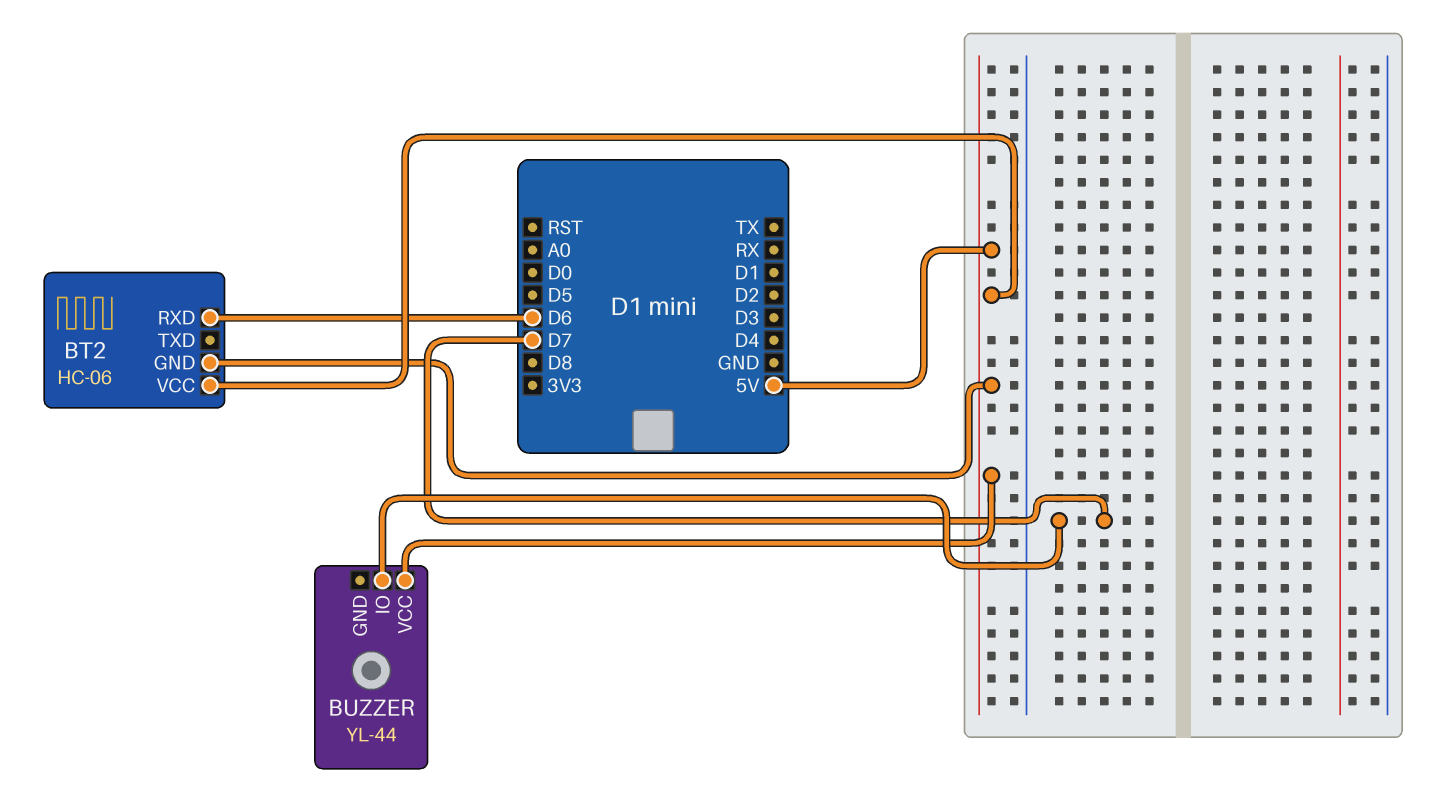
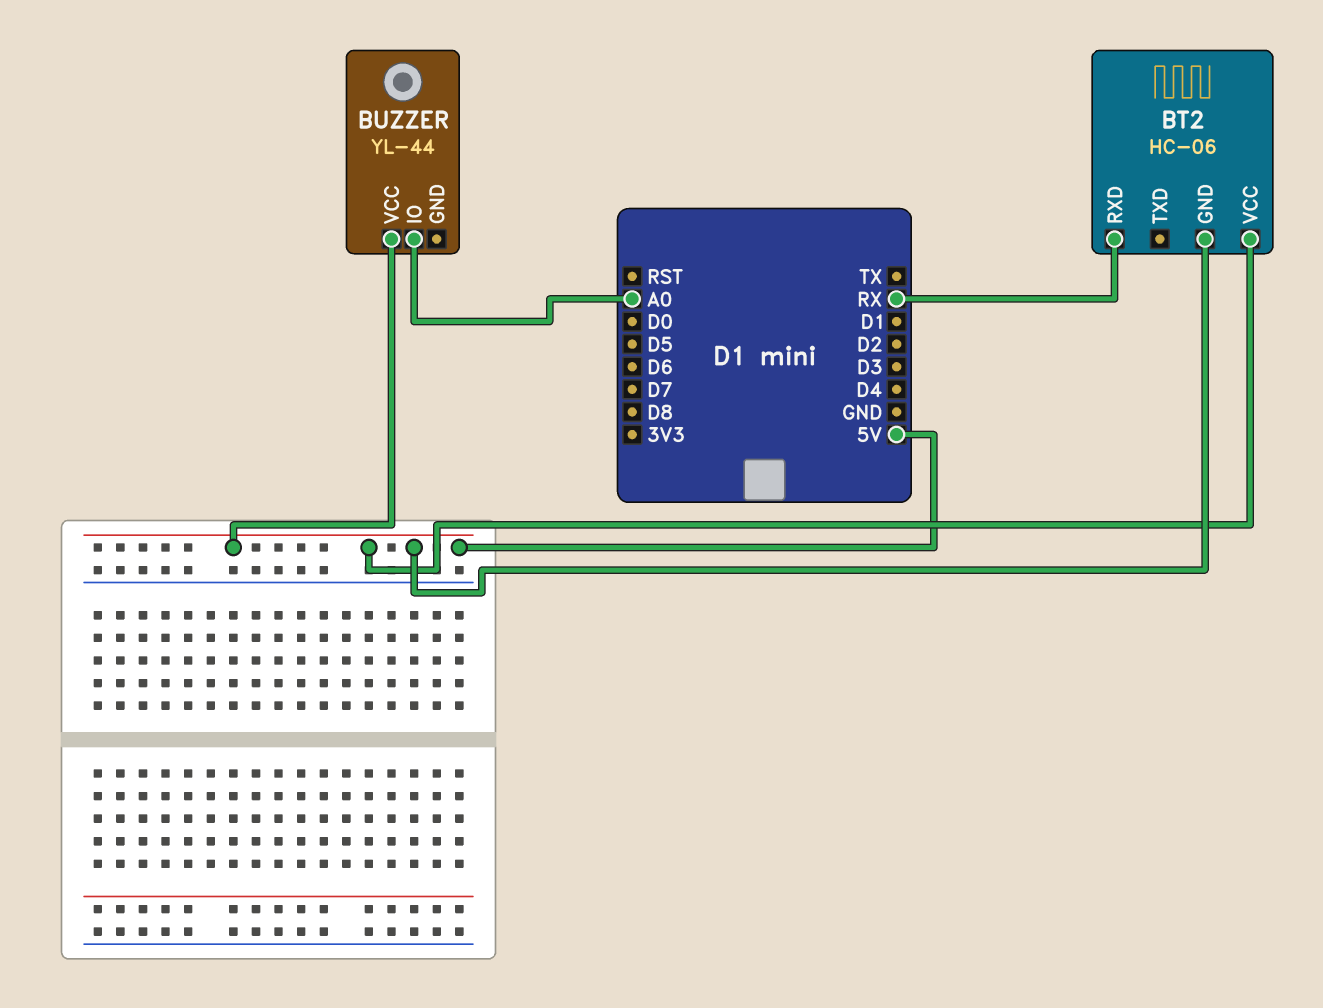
BT2 pin RXD: D6 -> RX
BUZZER pin IO: D7 -> A0

